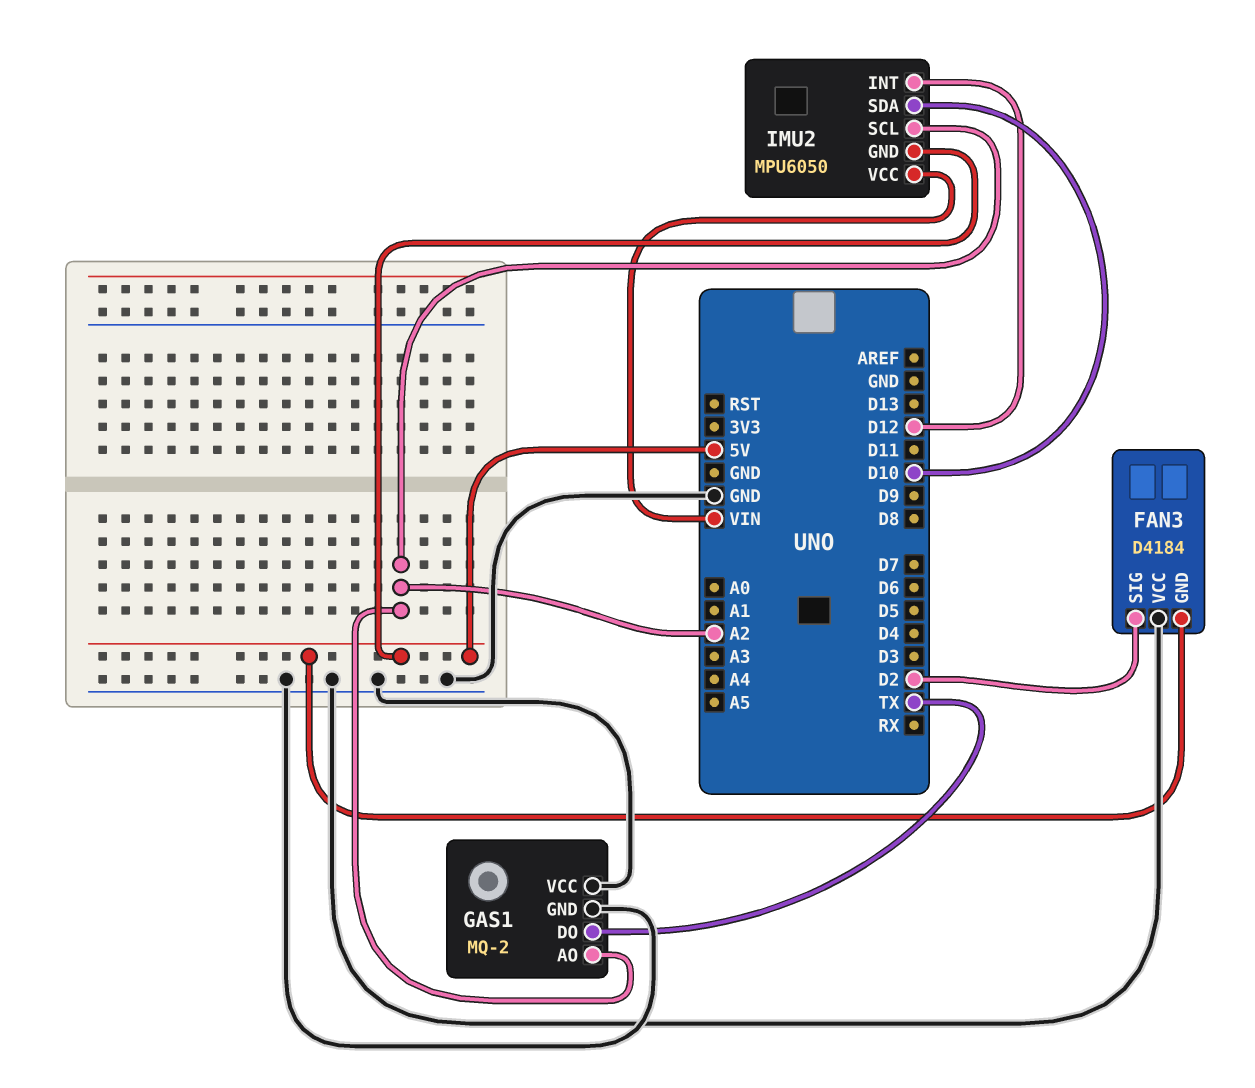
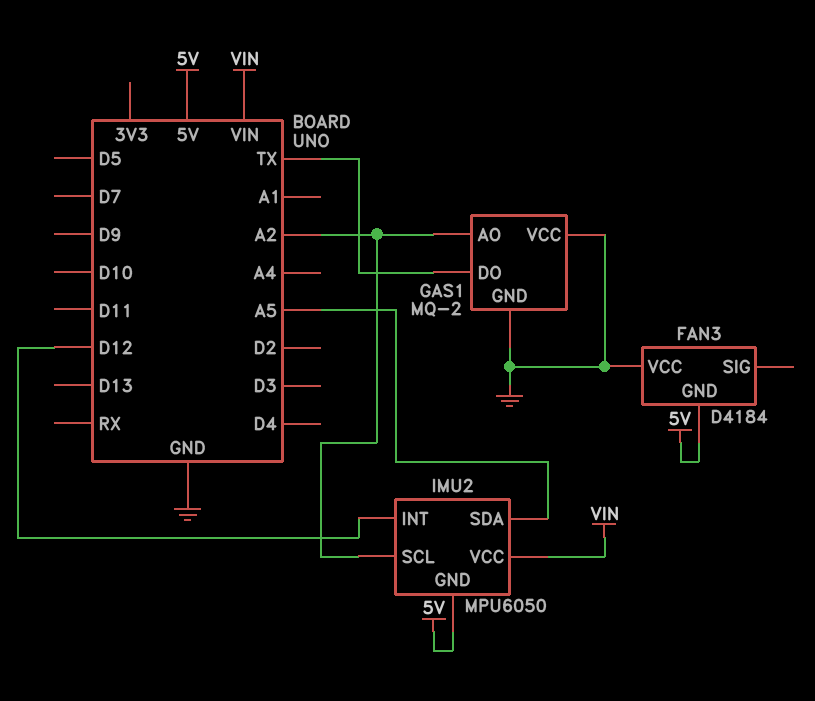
FAN3 pin SIG: D2 -> none
IMU2 pin SDA: D10 -> A5

